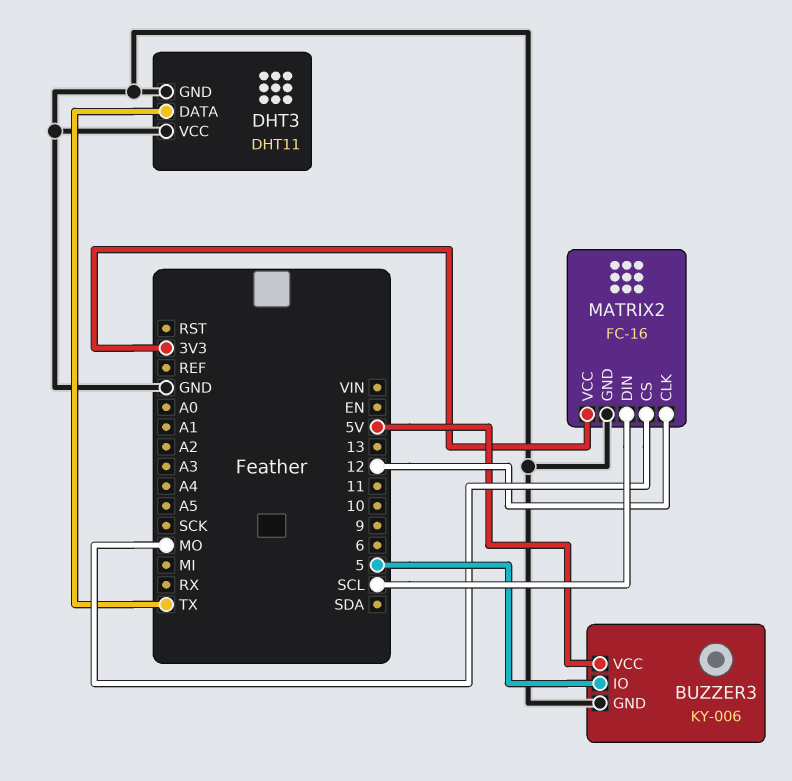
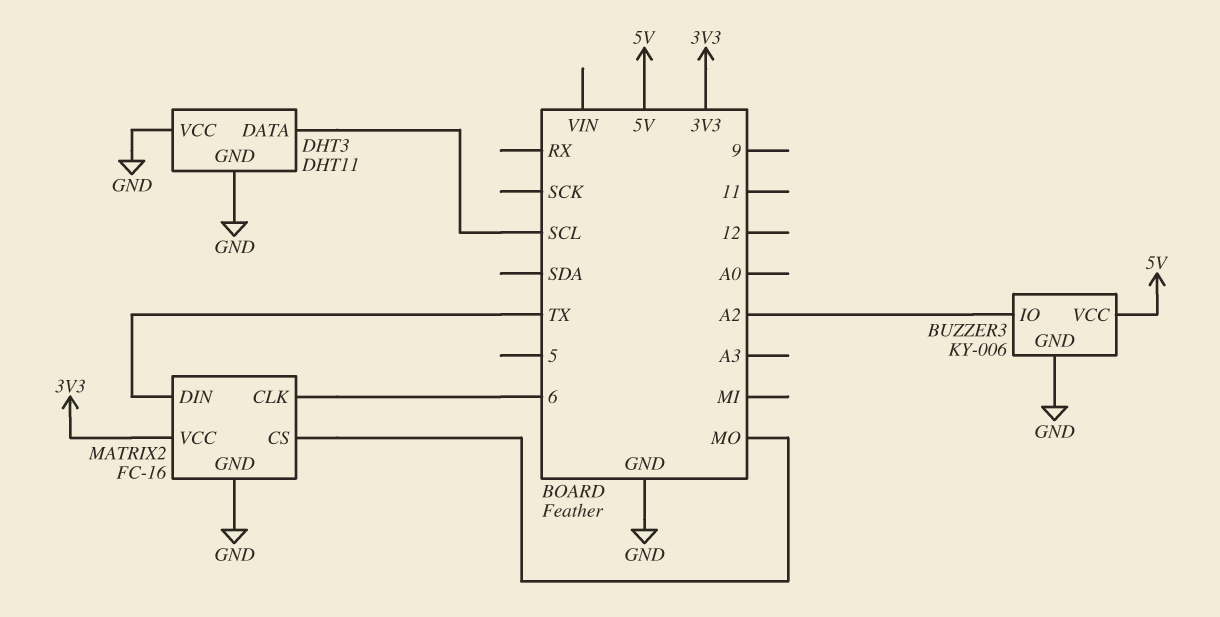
BUZZER3 pin IO: 5 -> A2
DHT3 pin DATA: TX -> SCL
MATRIX2 pin CLK: 12 -> 6
MATRIX2 pin DIN: SCL -> TX

